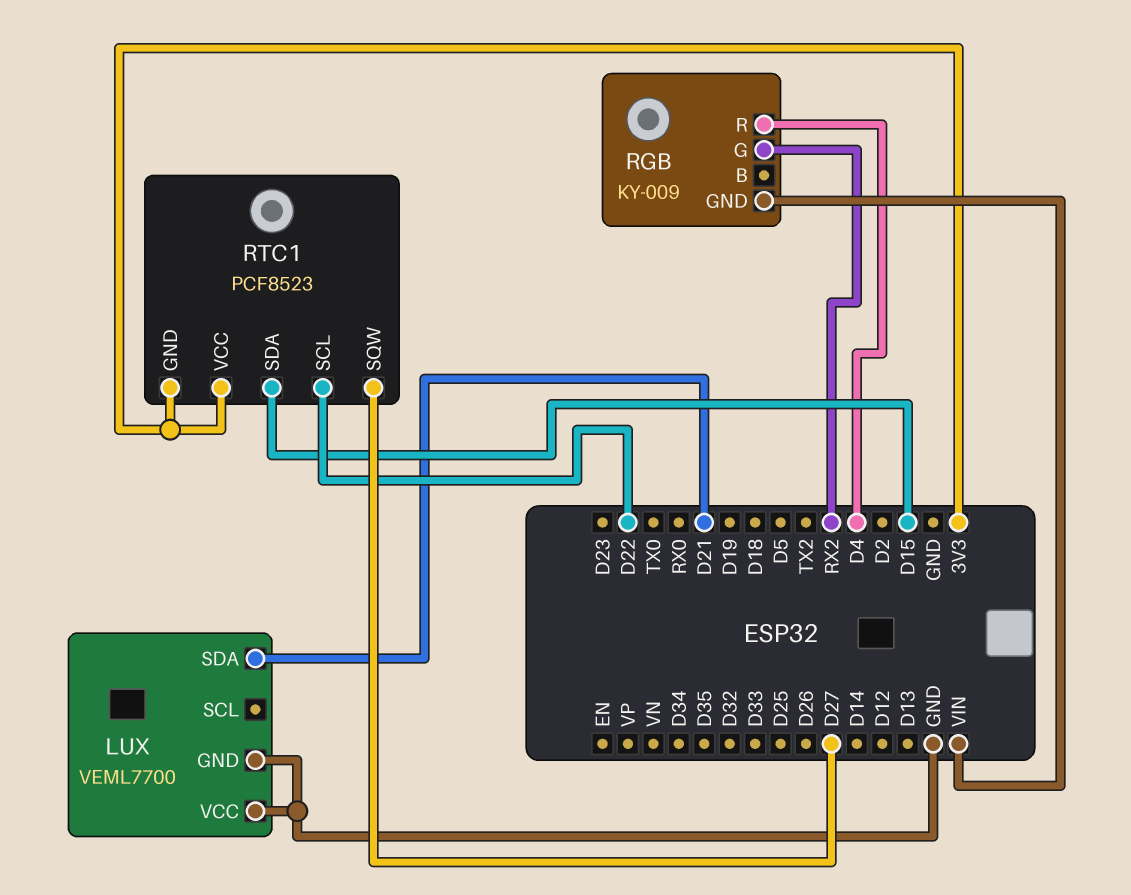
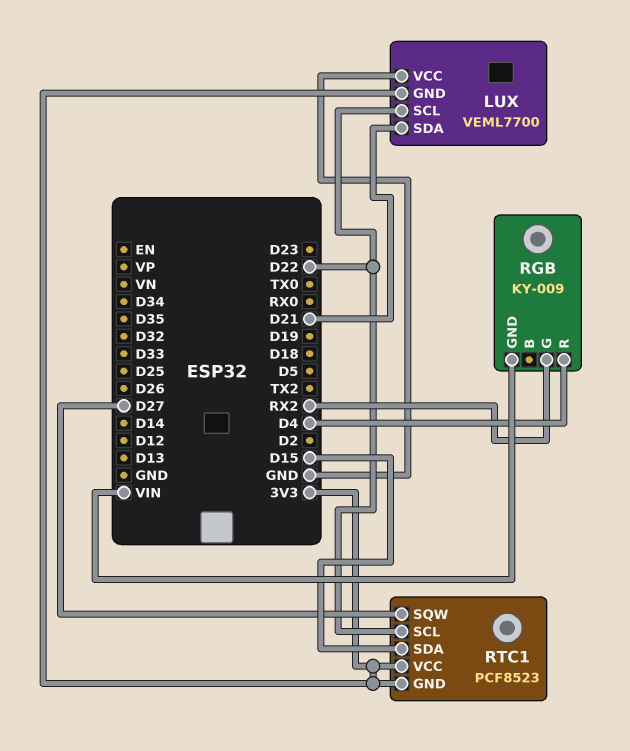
LUX pin GND: GND -> 3V3
LUX pin SCL: none -> D22

